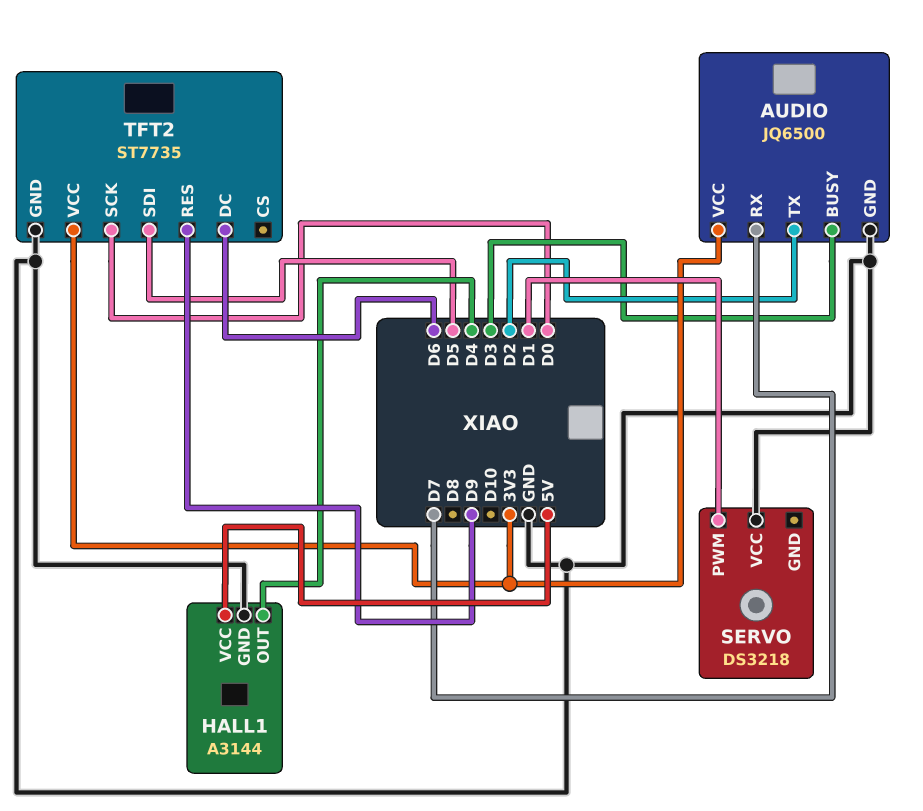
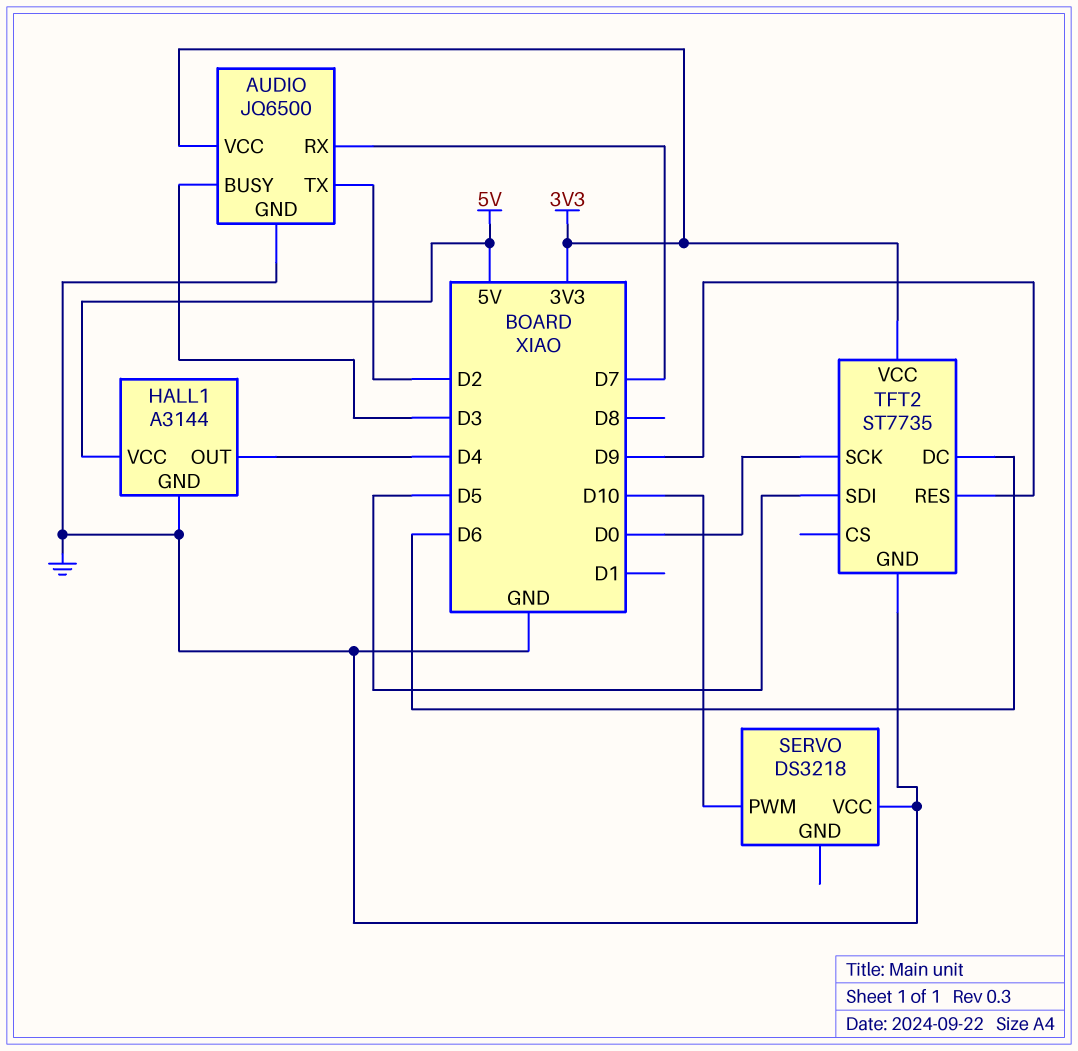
SERVO pin PWM: D1 -> D10

